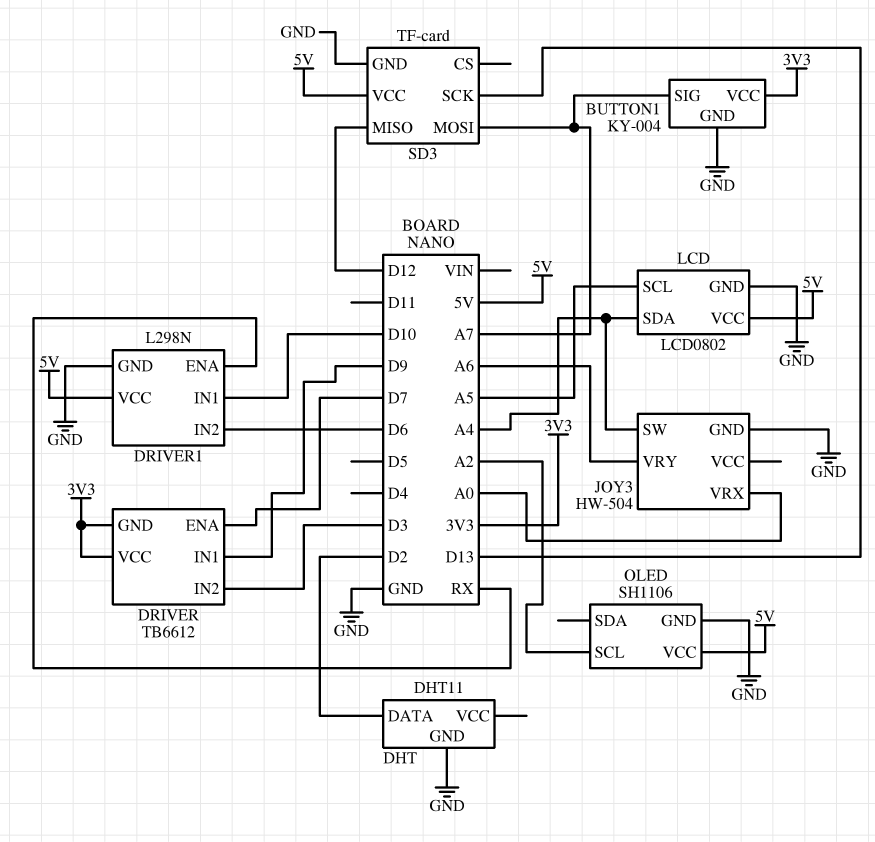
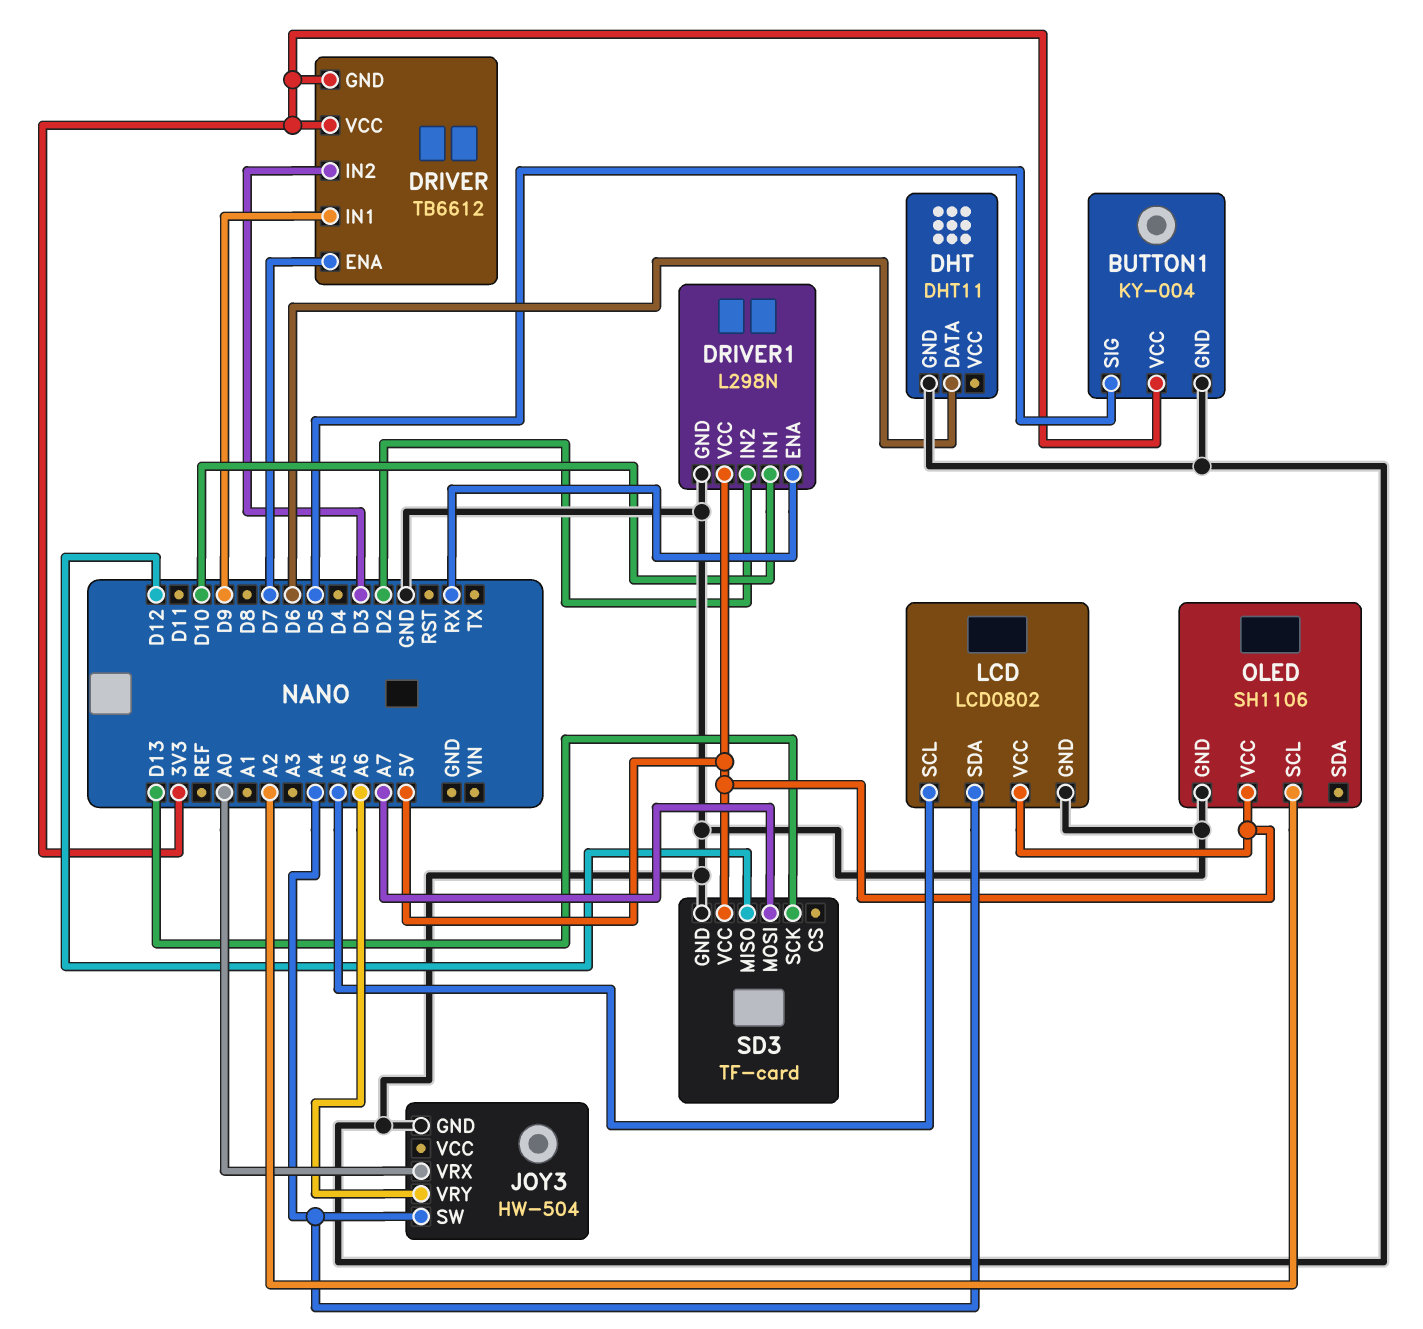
BUTTON1 pin SIG: A7 -> D5
DHT pin DATA: D2 -> D6
DRIVER1 pin IN2: D6 -> D2

